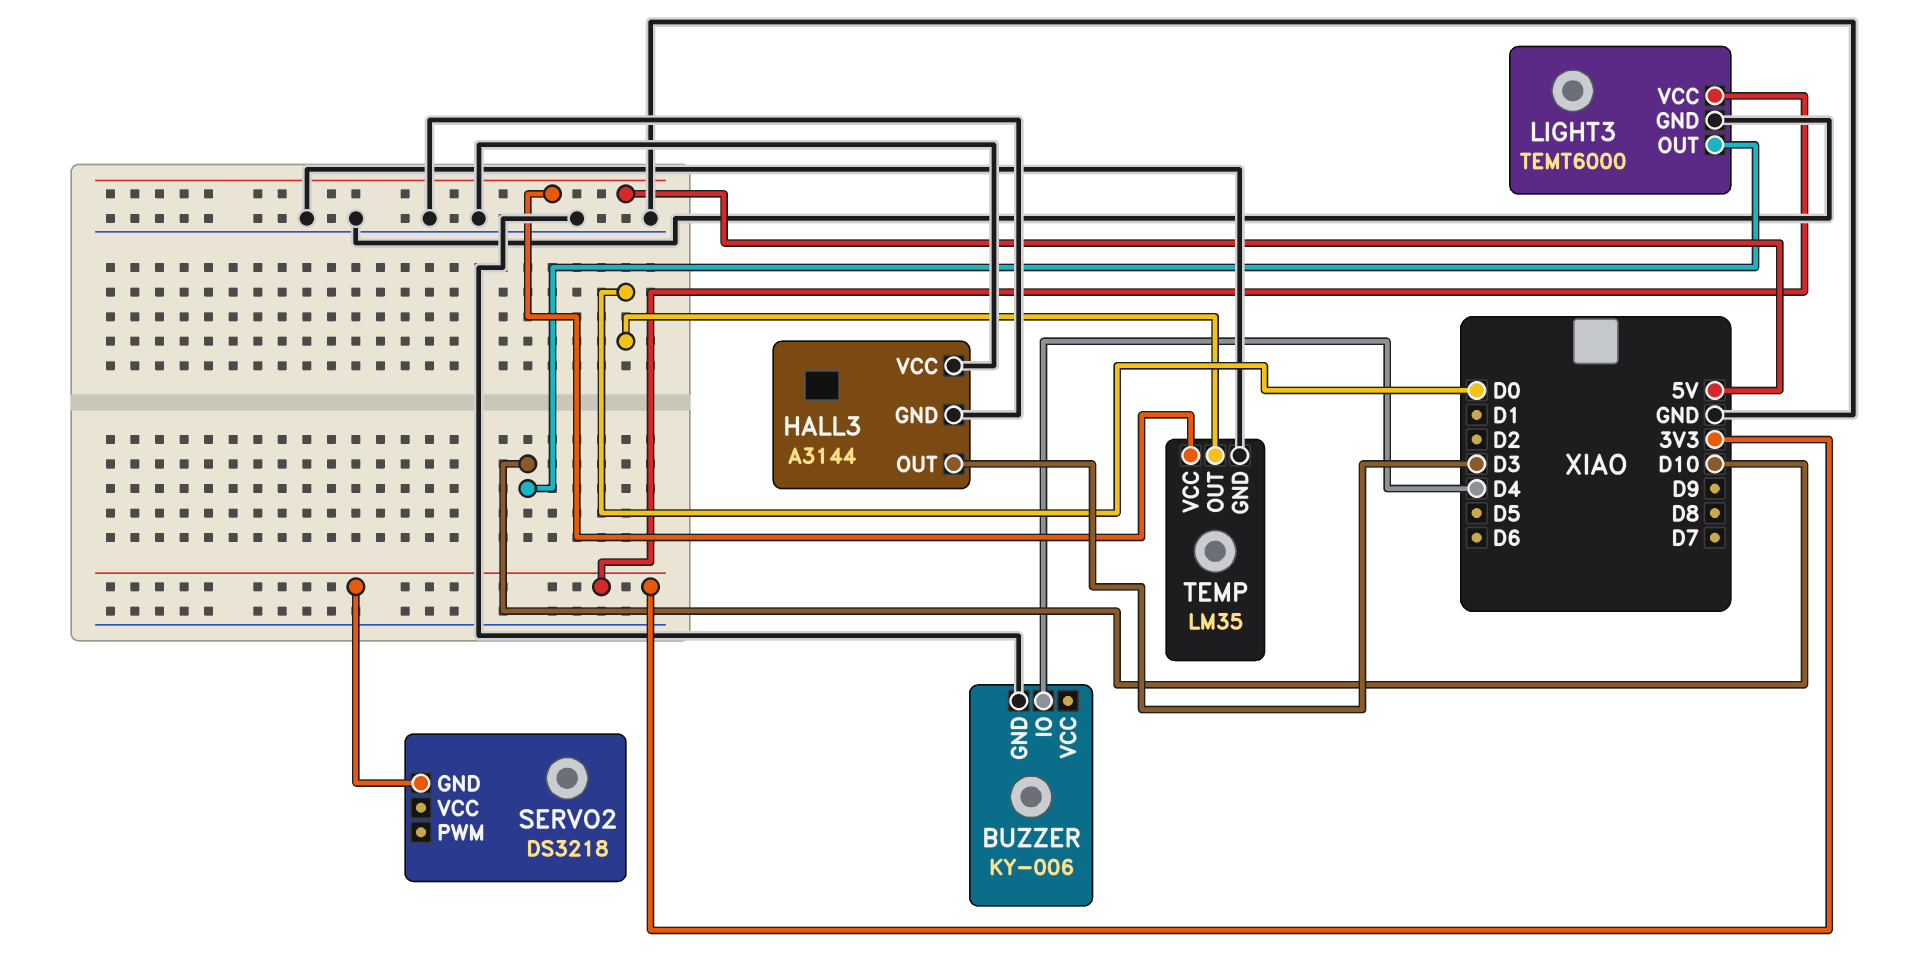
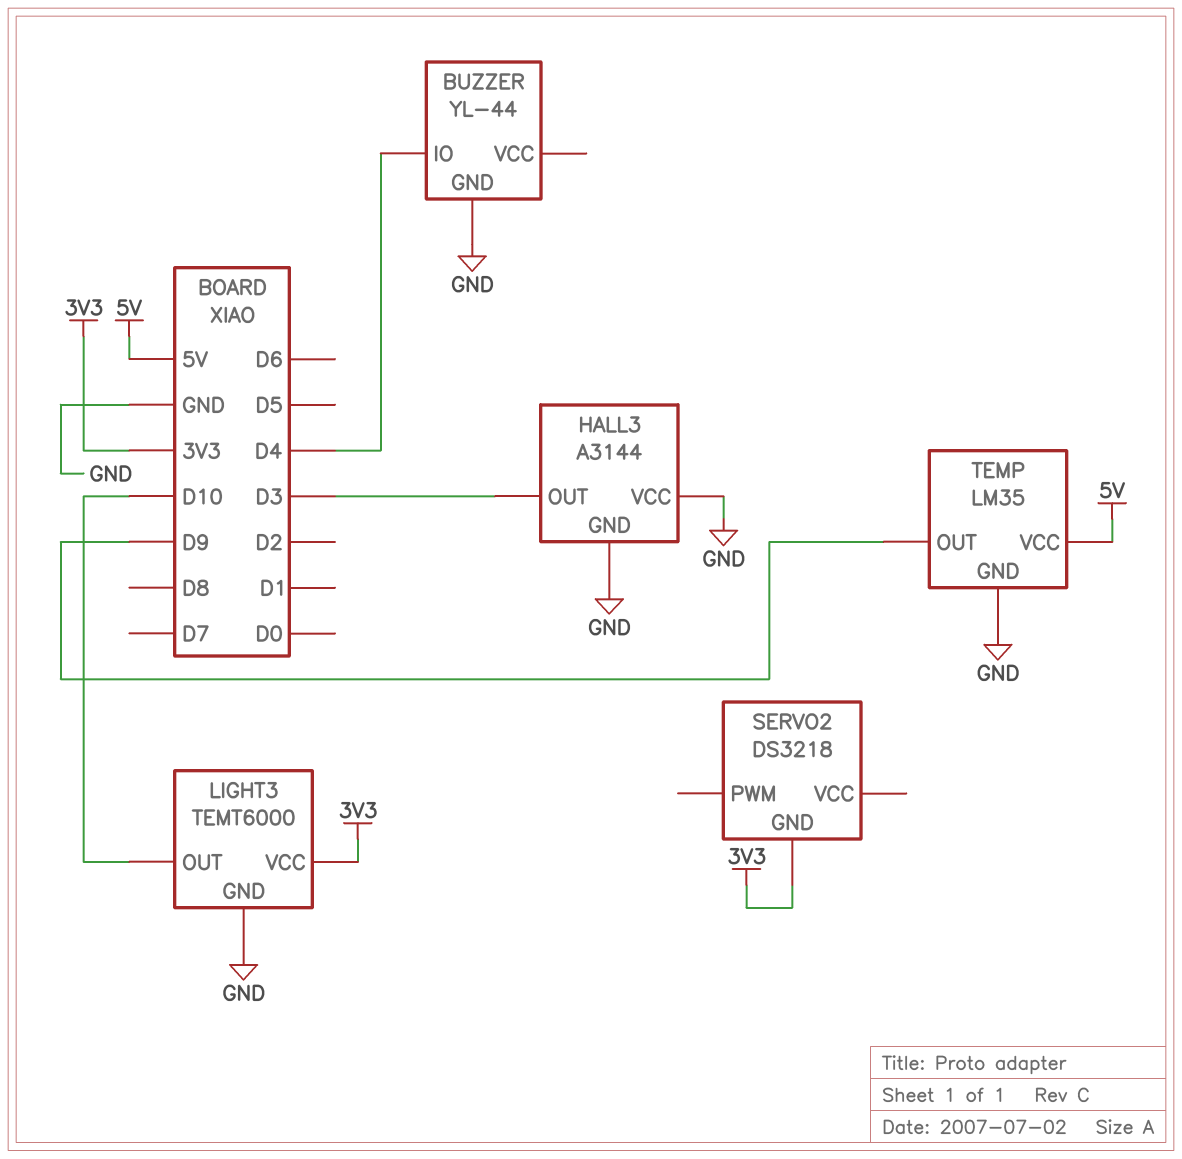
BUZZER: KY-006 -> YL-44
TEMP pin OUT: D0 -> D9

